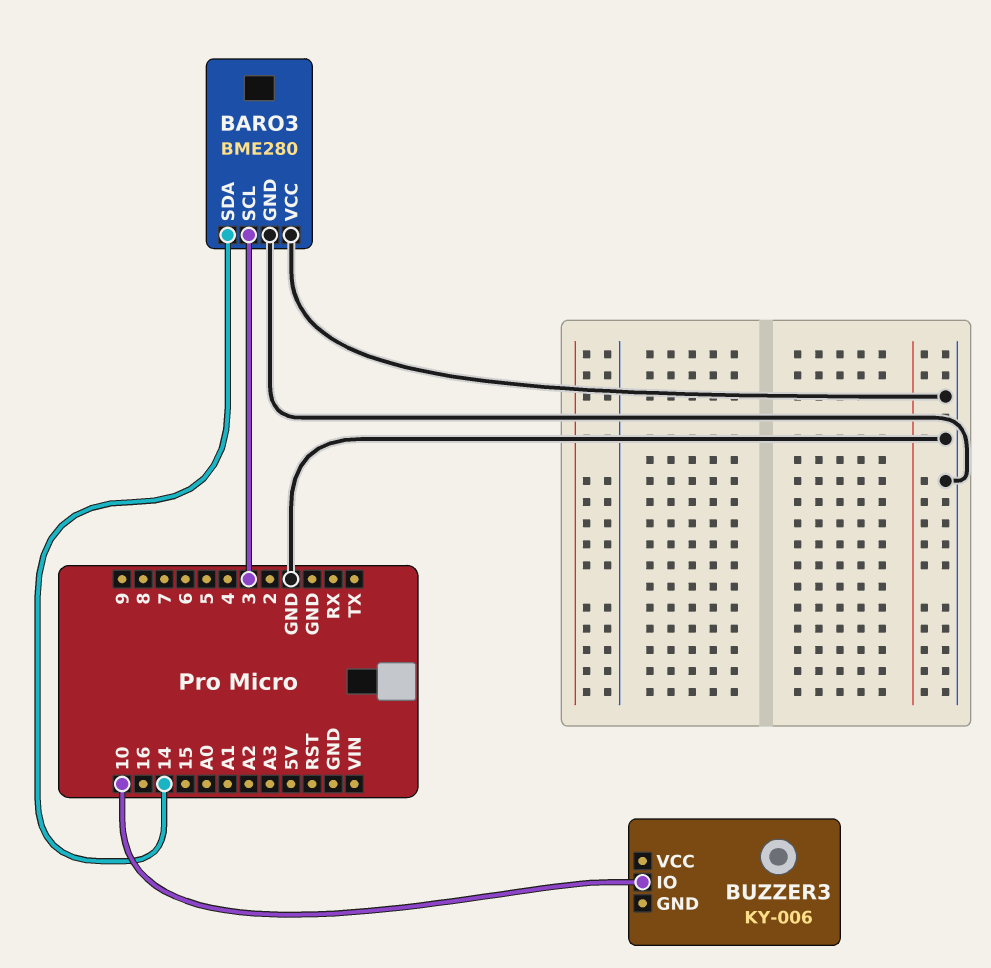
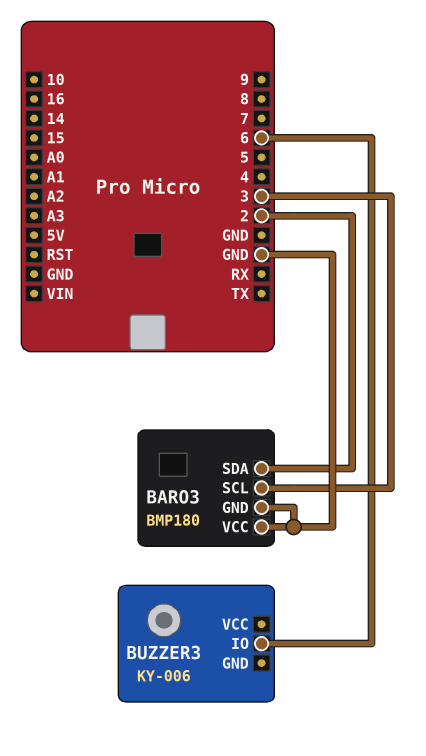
BARO3: BME280 -> BMP180
BARO3 pin SDA: 14 -> 2
BUZZER3 pin IO: 10 -> 6

